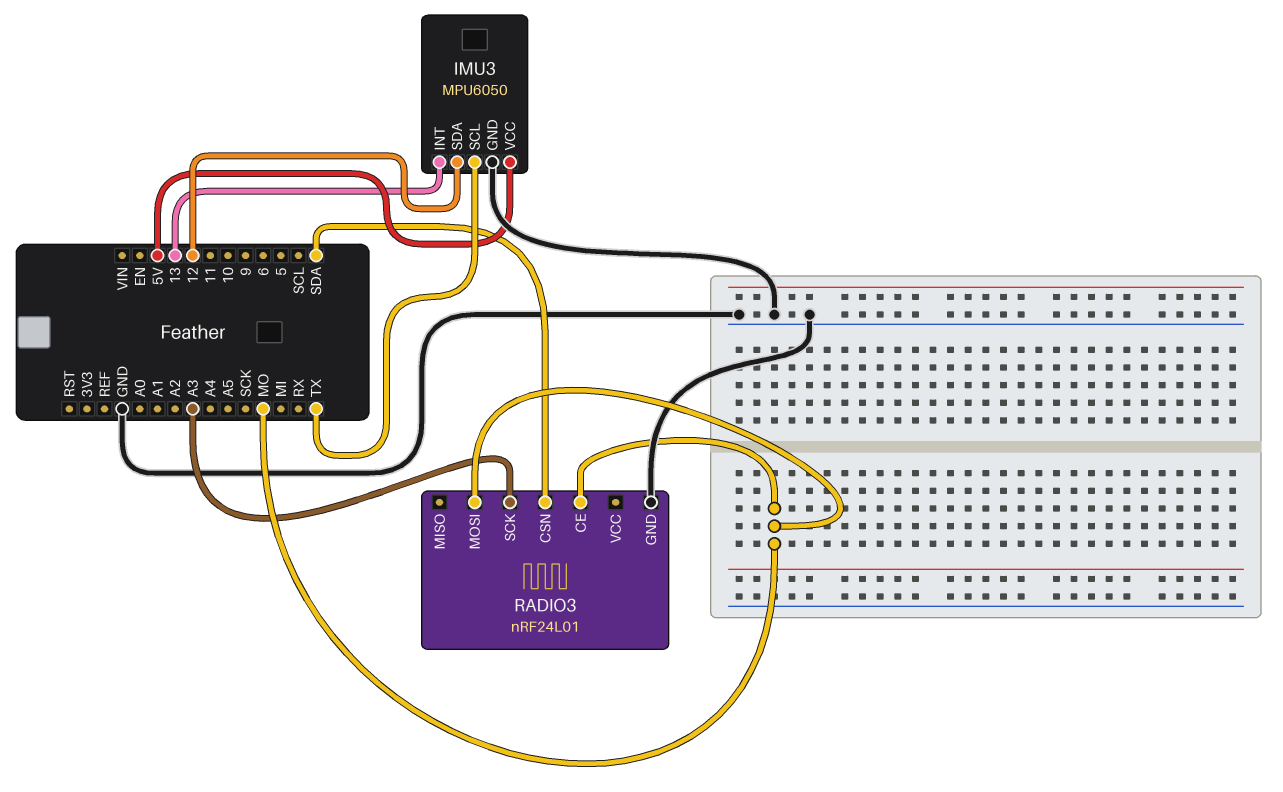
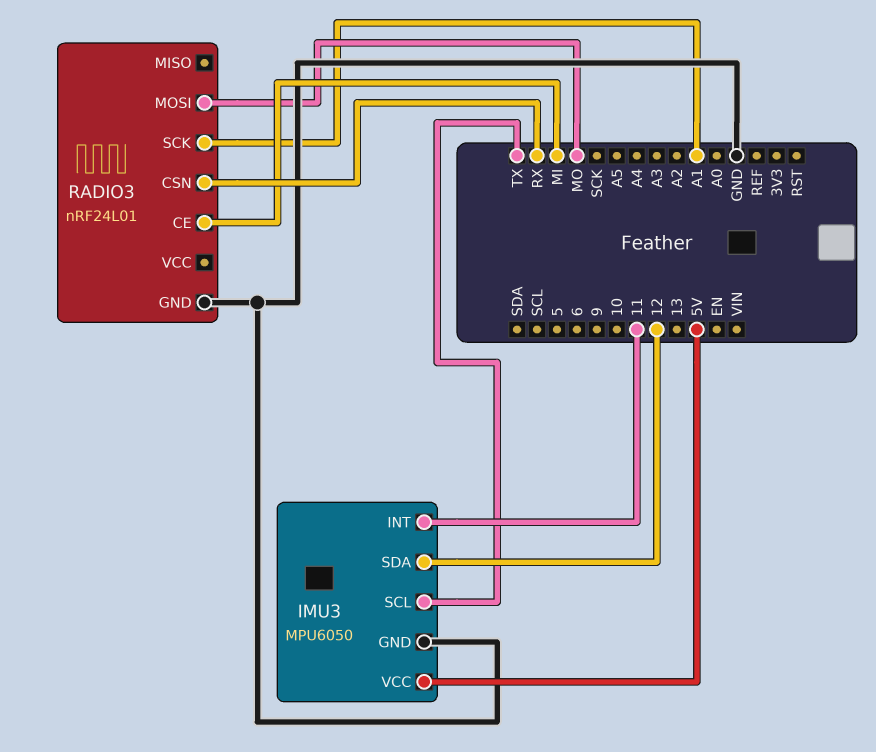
IMU3 pin INT: 13 -> 11
RADIO3 pin CE: MO -> MI
RADIO3 pin CSN: SDA -> RX
RADIO3 pin SCK: A3 -> A1

